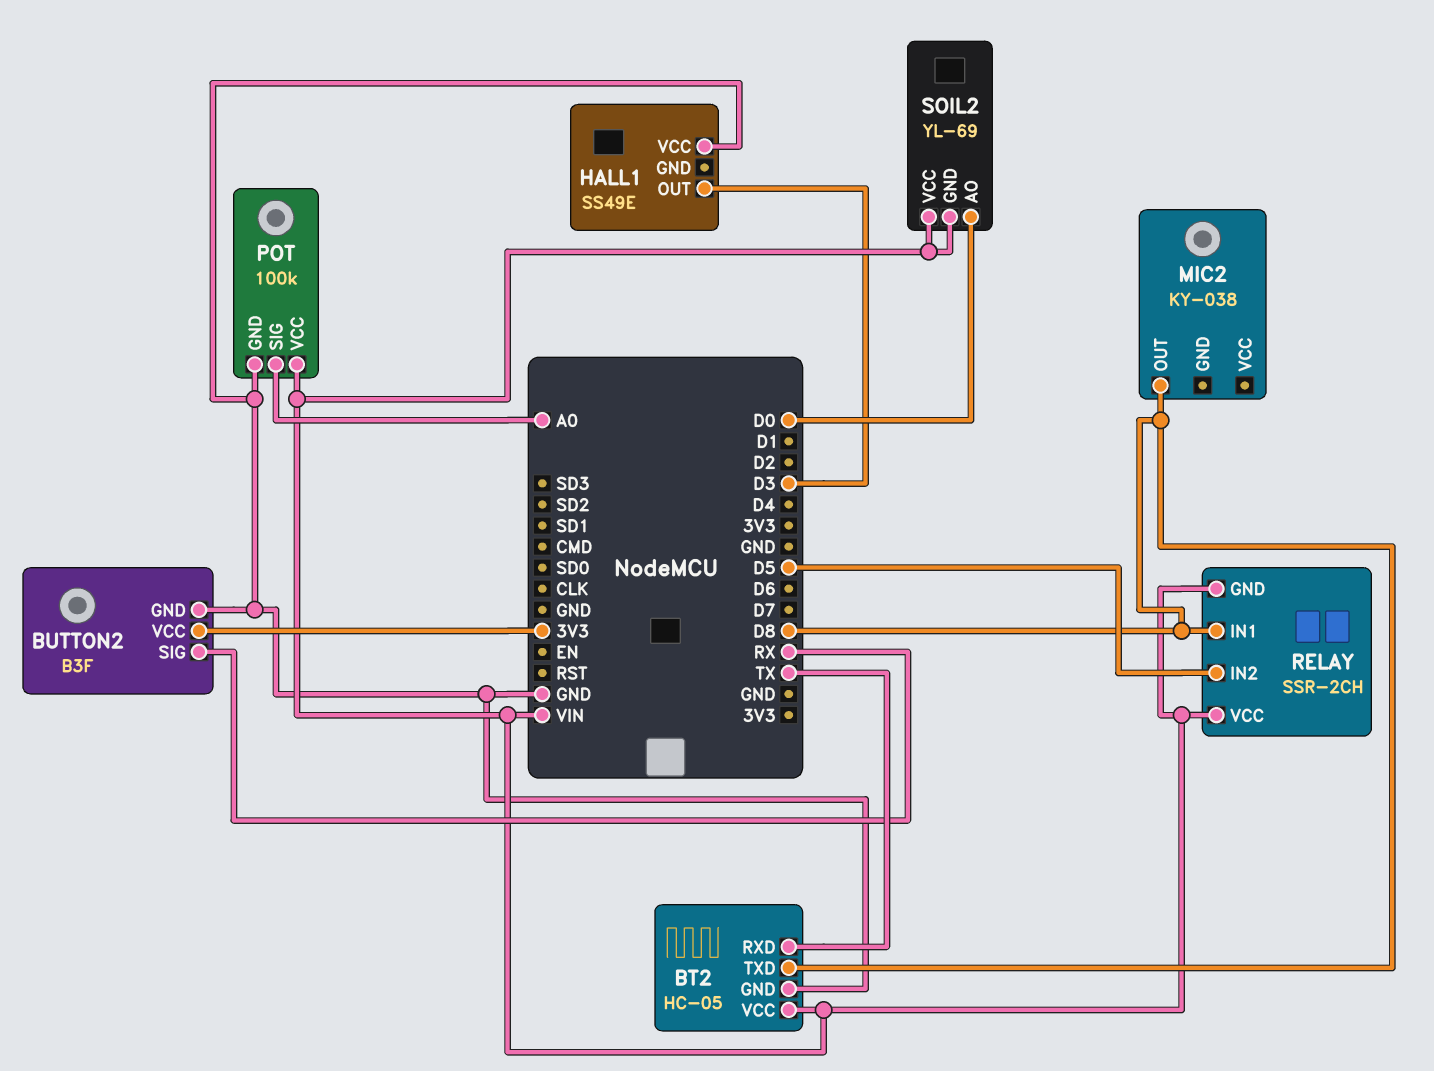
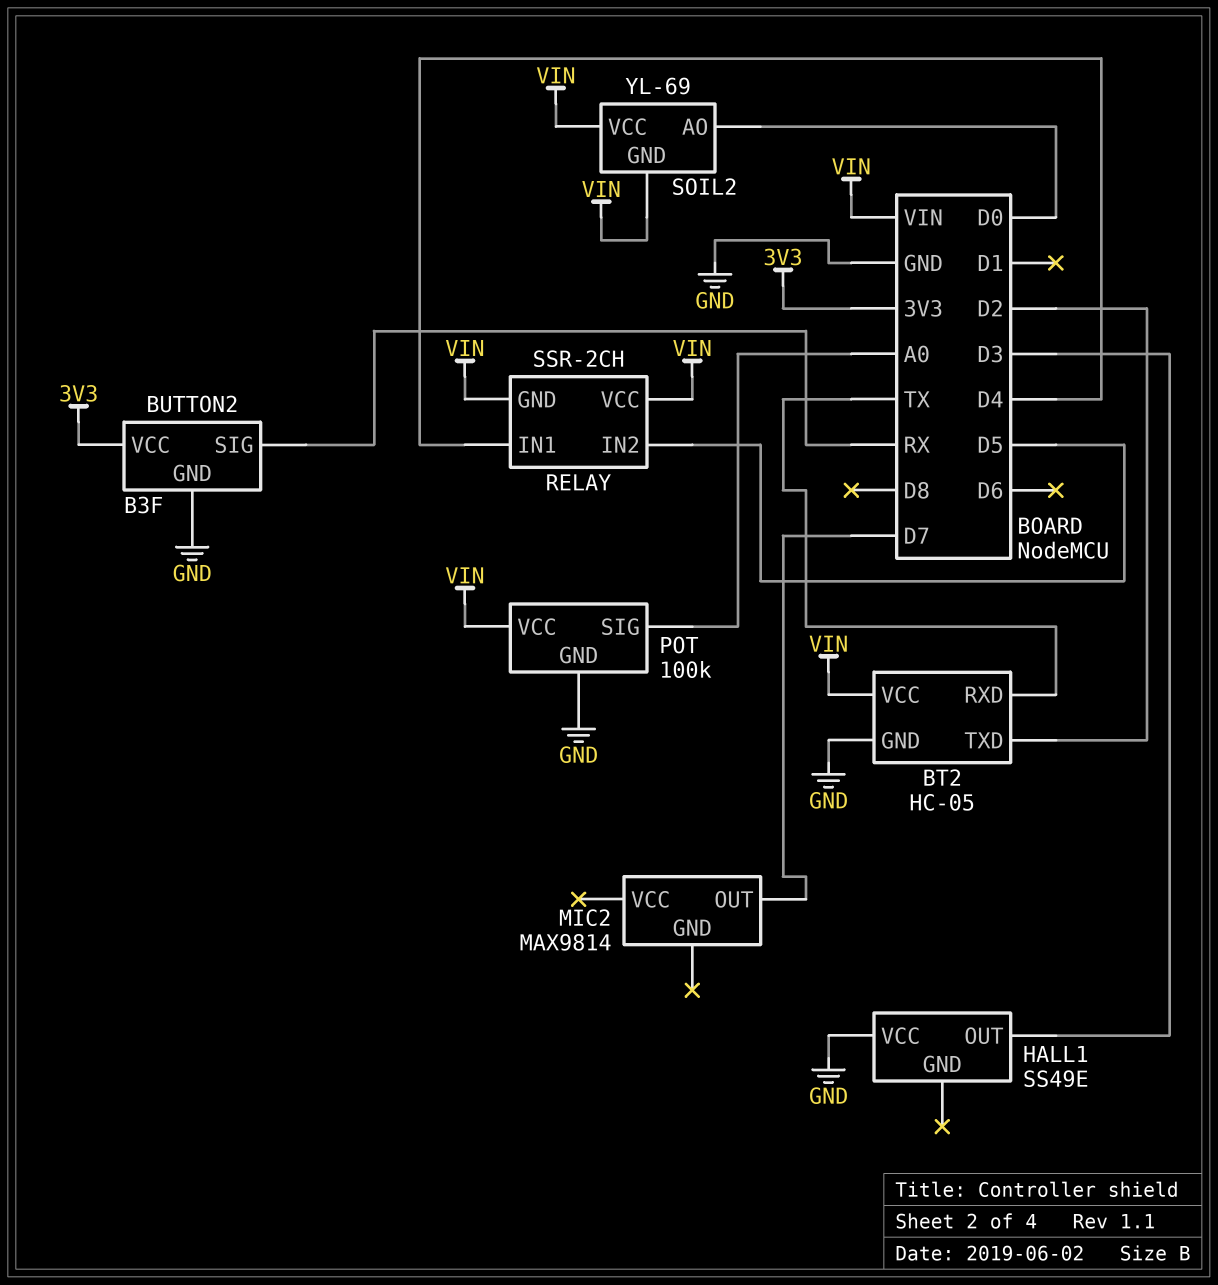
BT2 pin TXD: D8 -> D2
MIC2: KY-038 -> MAX9814
MIC2 pin OUT: D8 -> D7
RELAY pin IN1: D8 -> D4

